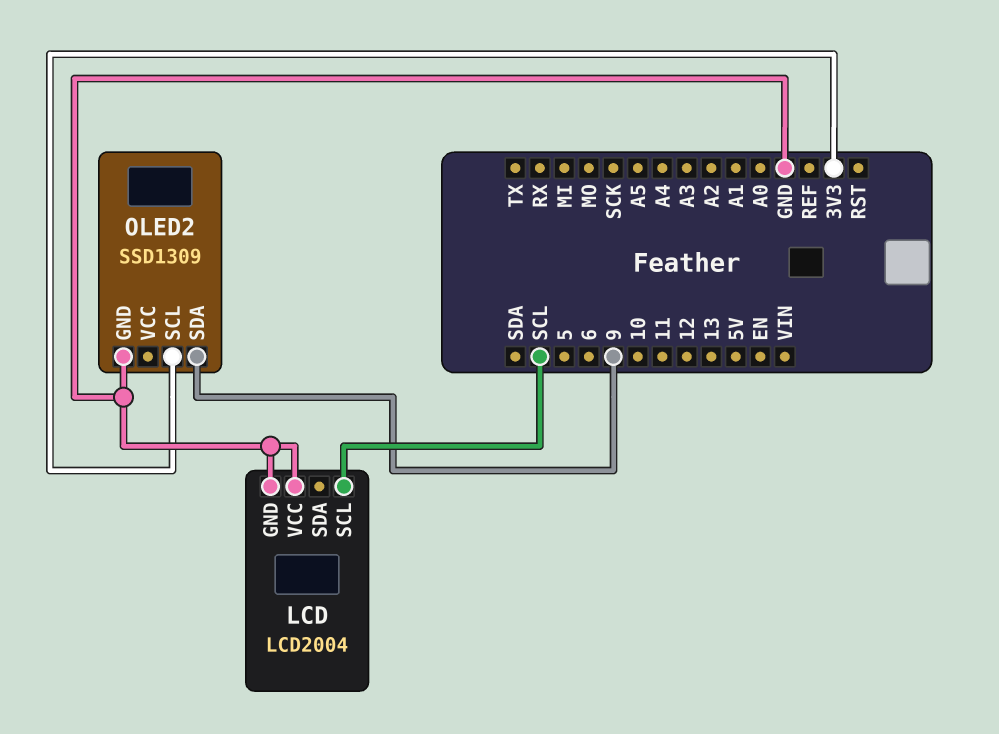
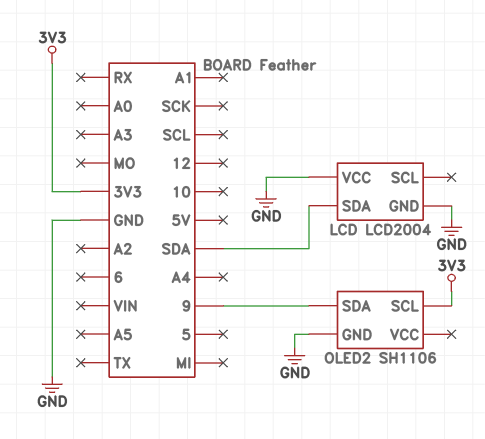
LCD pin SCL: SCL -> none
LCD pin SDA: none -> SDA
OLED2: SSD1309 -> SH1106

